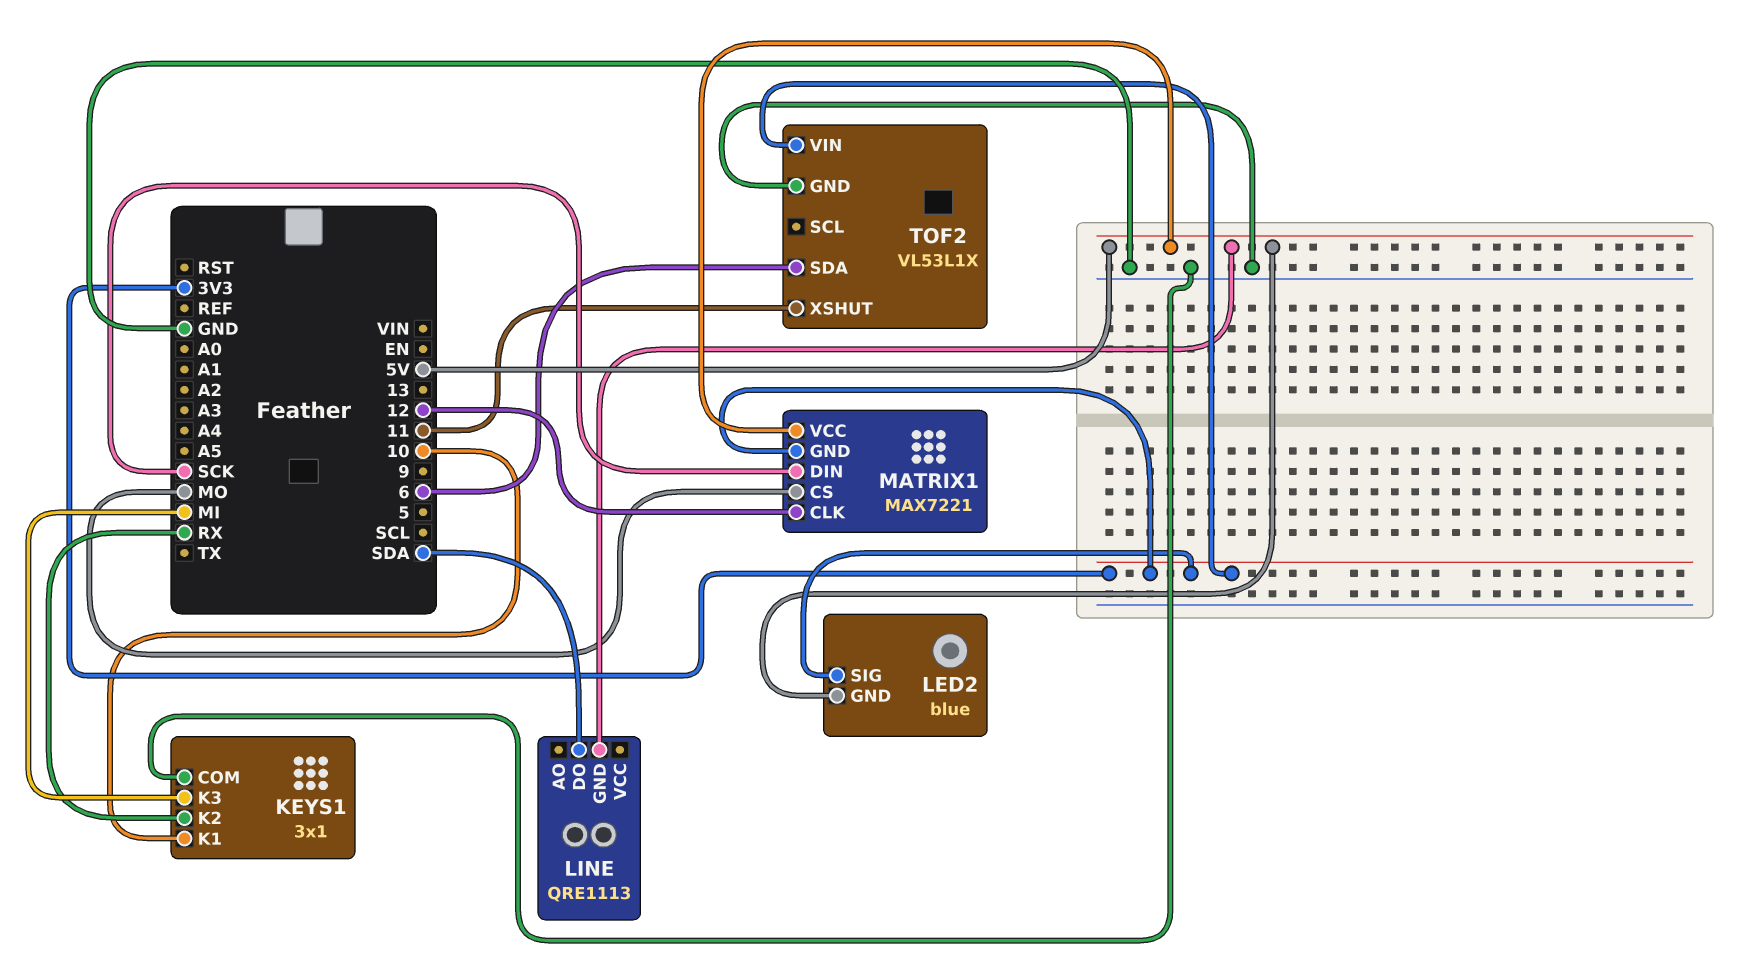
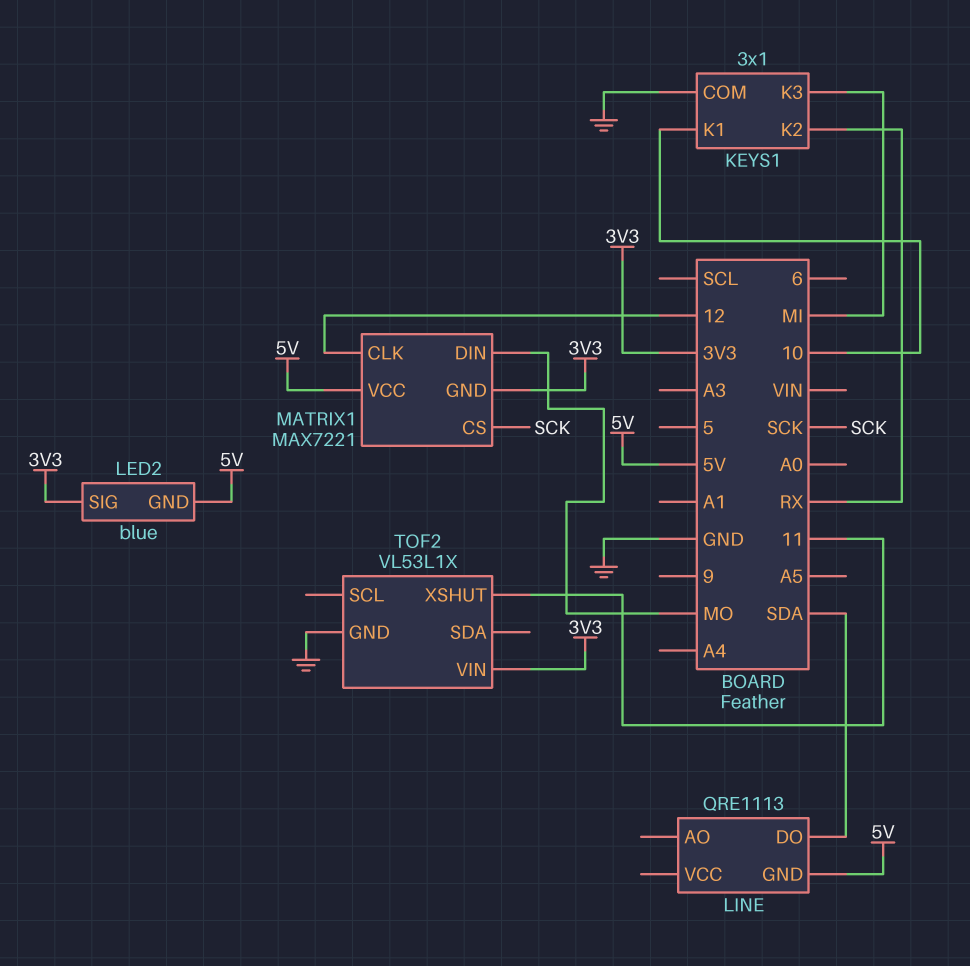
MATRIX1 pin CS: MO -> SCK
MATRIX1 pin DIN: SCK -> MO
TOF2 pin SDA: 6 -> none

